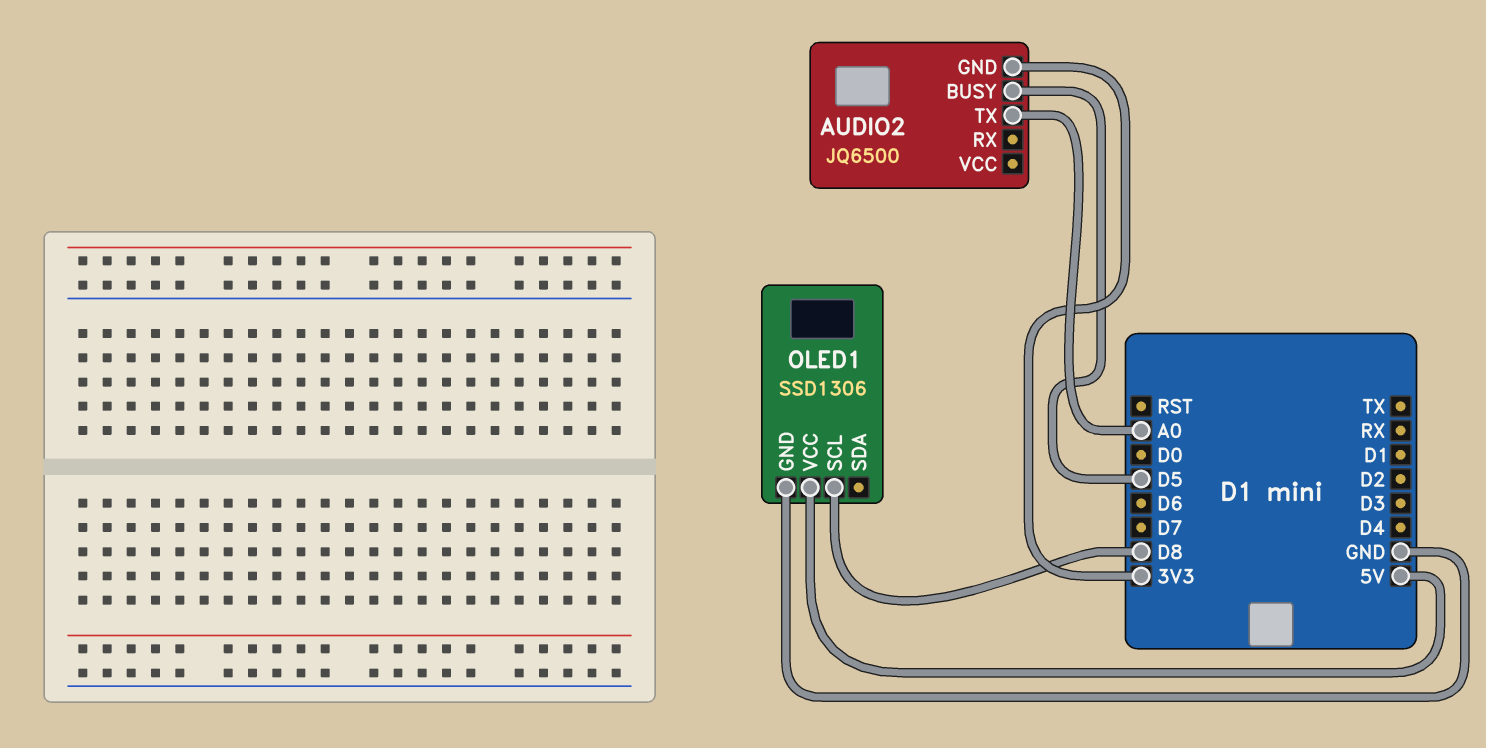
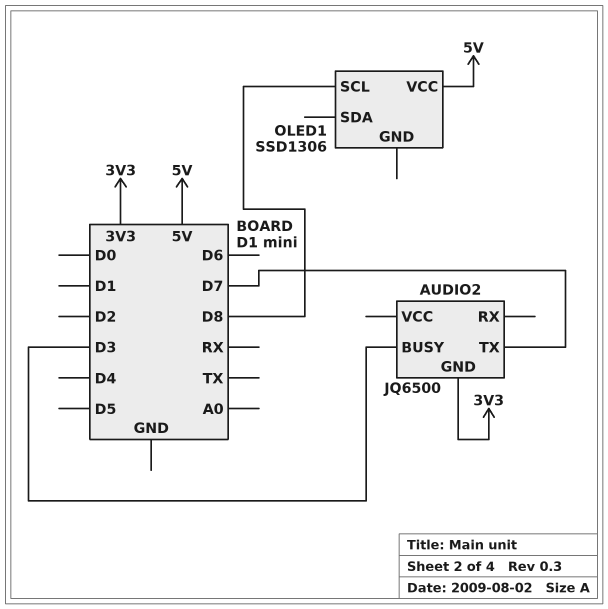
AUDIO2 pin BUSY: D5 -> D3
AUDIO2 pin TX: A0 -> D7
OLED1 pin GND: GND -> none

